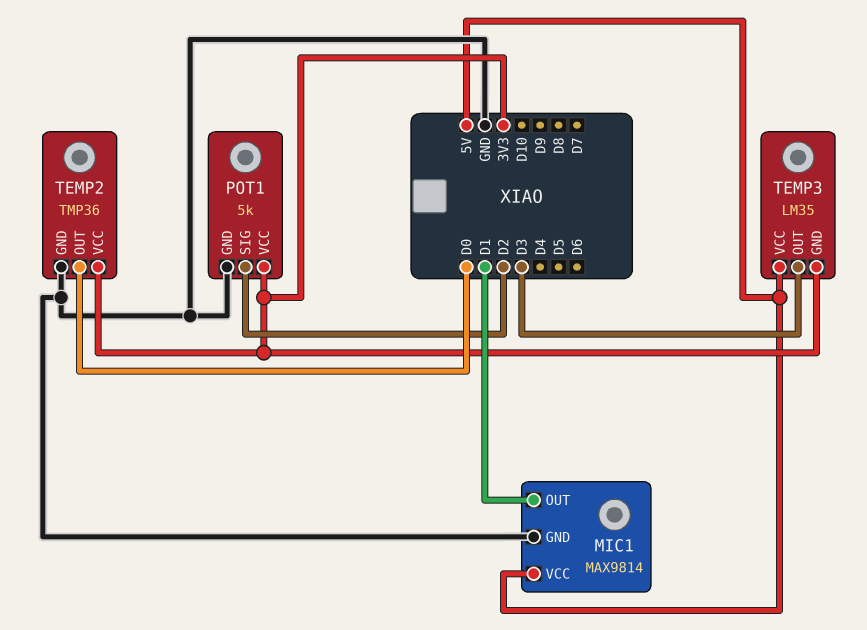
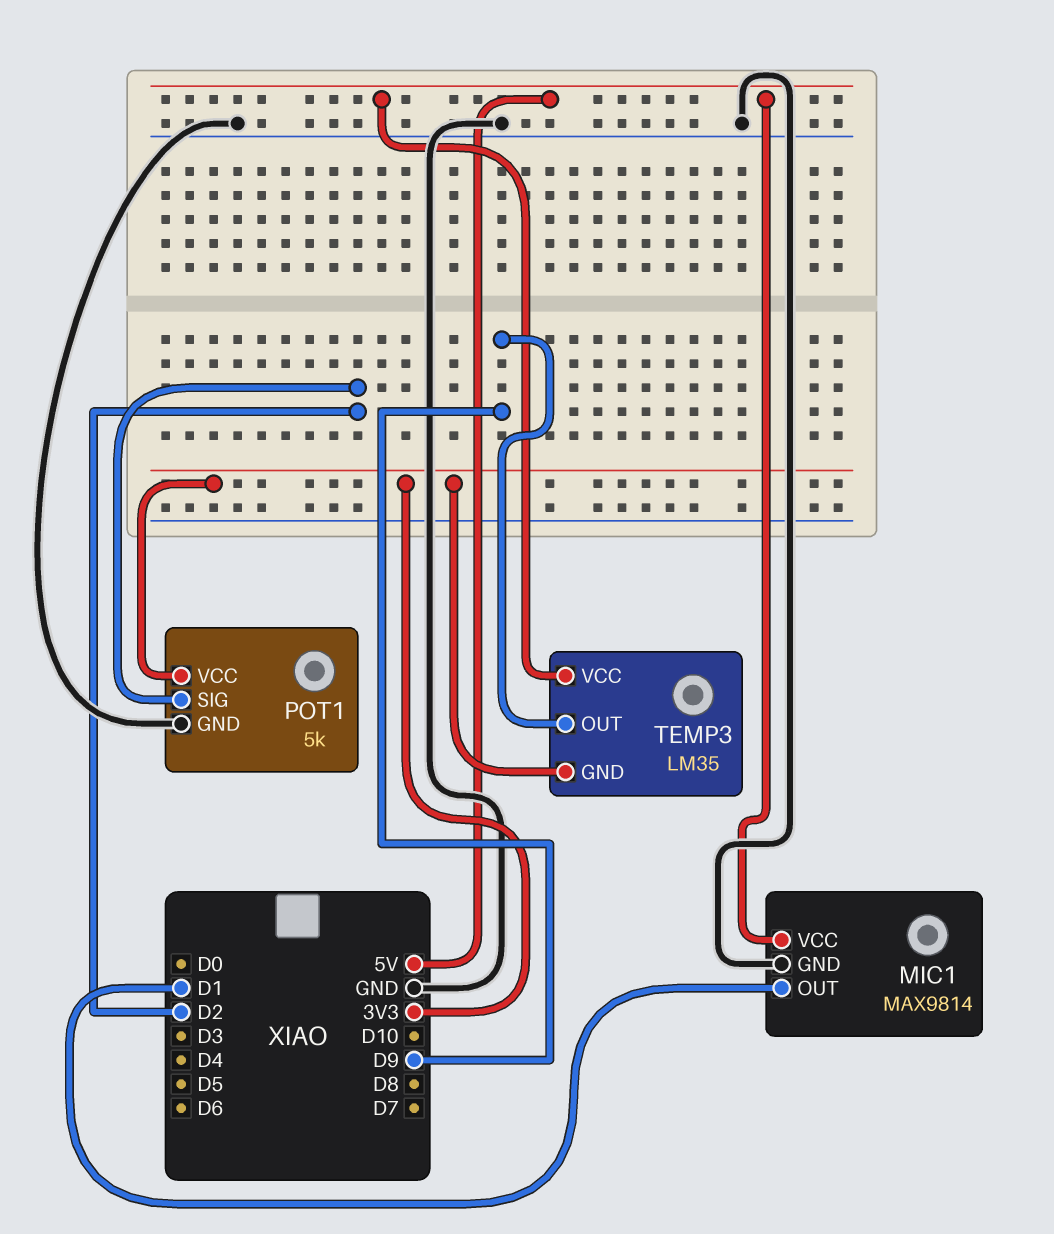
TEMP2: TMP36 -> none
TEMP2 pin GND: GND -> none
TEMP2 pin OUT: D0 -> none
TEMP2 pin VCC: 3V3 -> none
TEMP3 pin OUT: D3 -> D9

